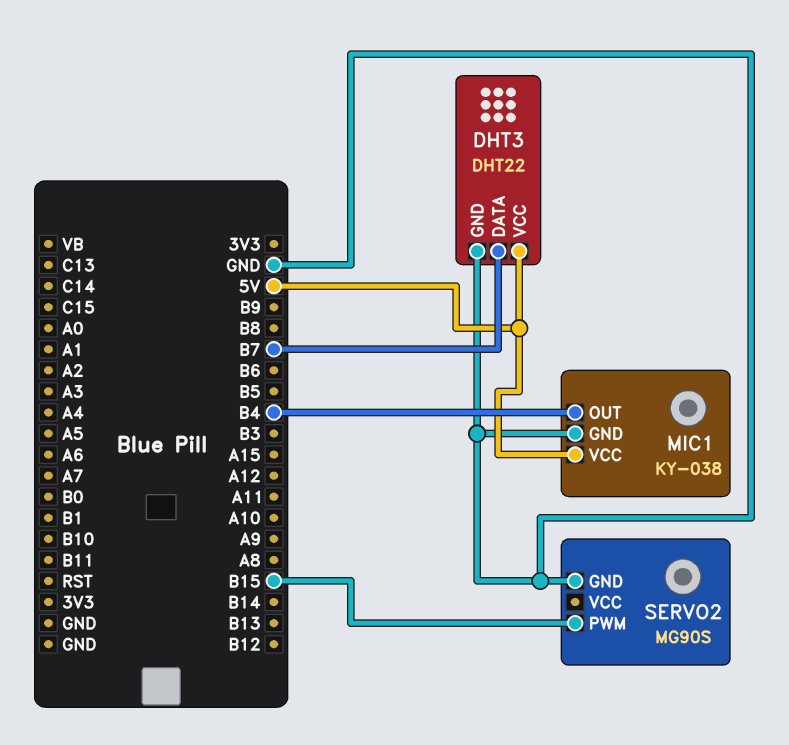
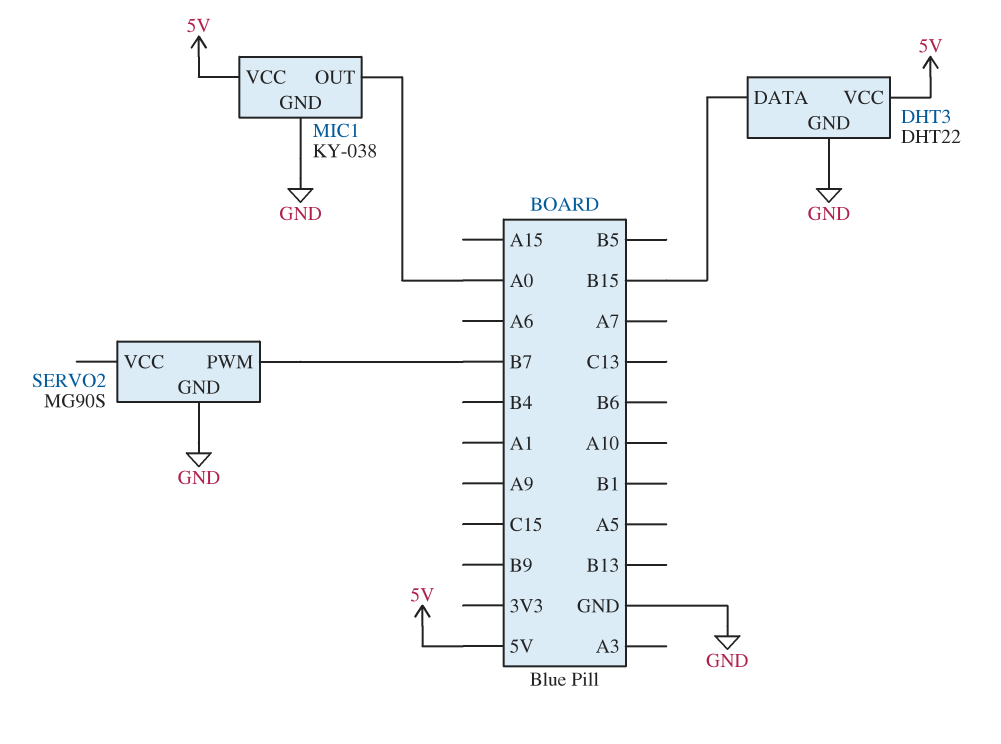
DHT3 pin DATA: B7 -> B15
MIC1 pin OUT: B4 -> A0
SERVO2 pin PWM: B15 -> B7

